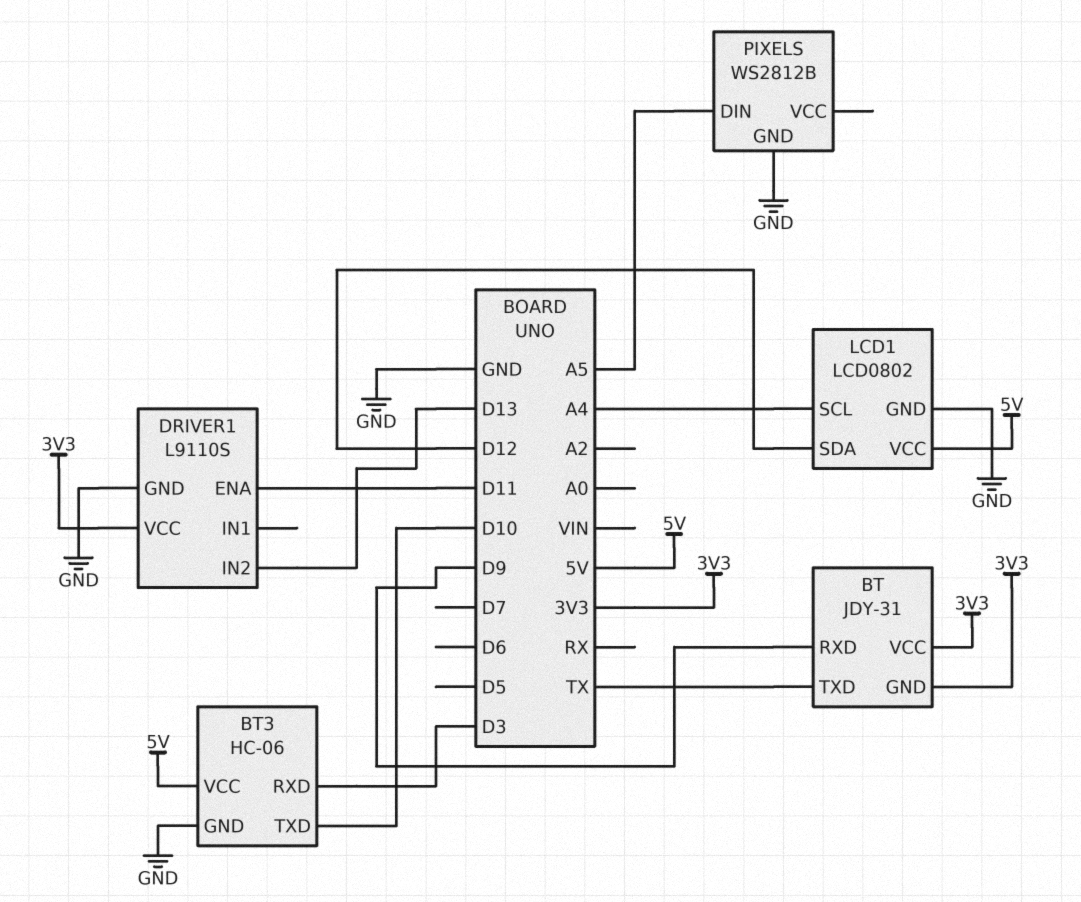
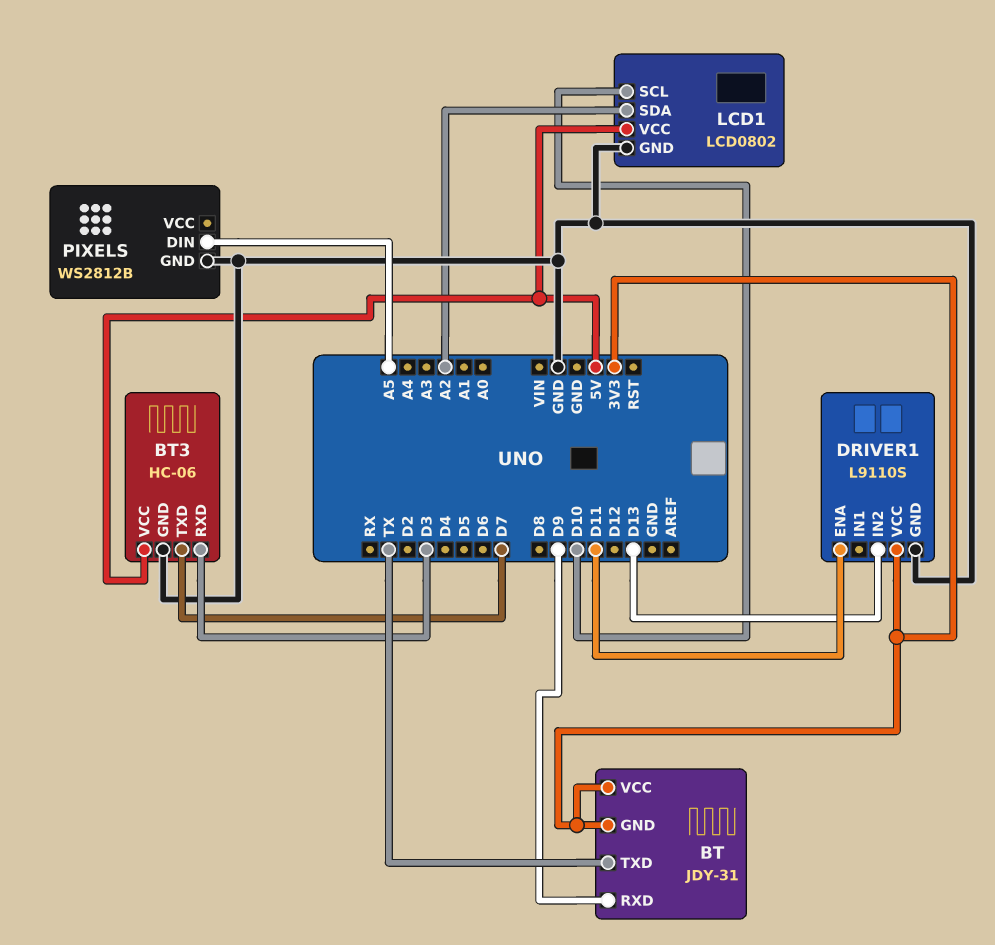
BT3 pin TXD: D10 -> D7
LCD1 pin SCL: A4 -> D10
LCD1 pin SDA: D12 -> A2

